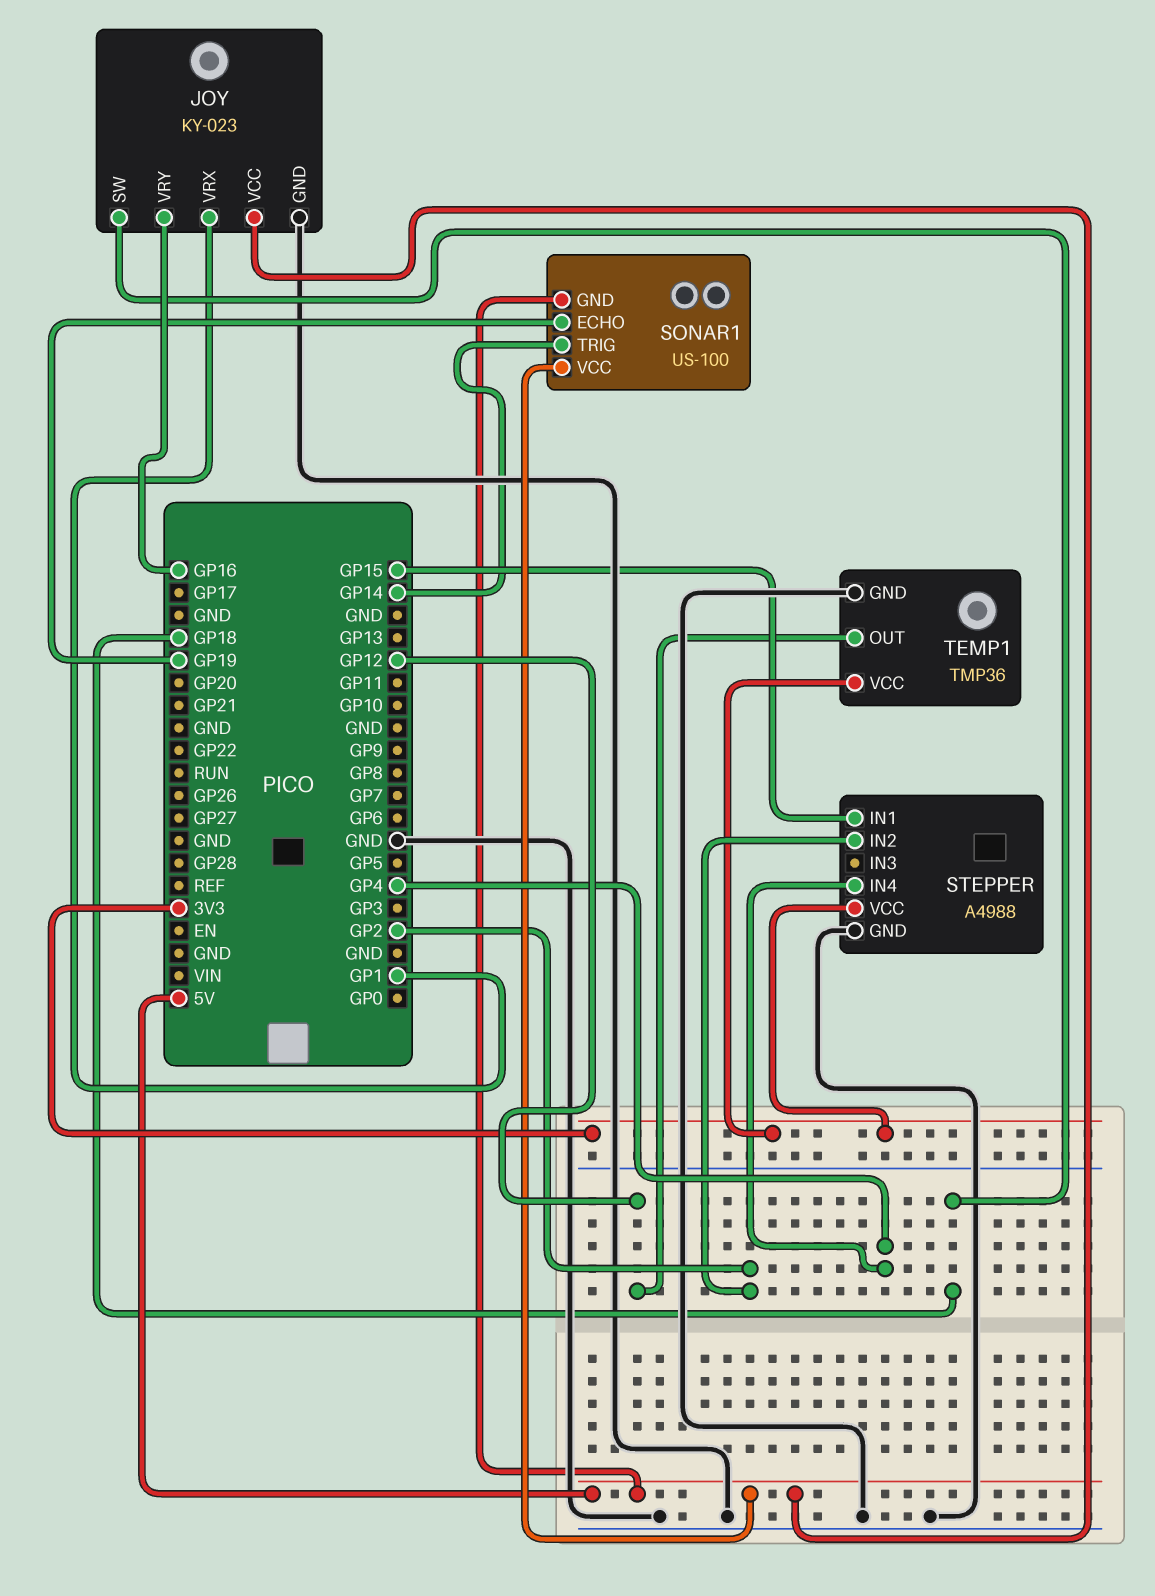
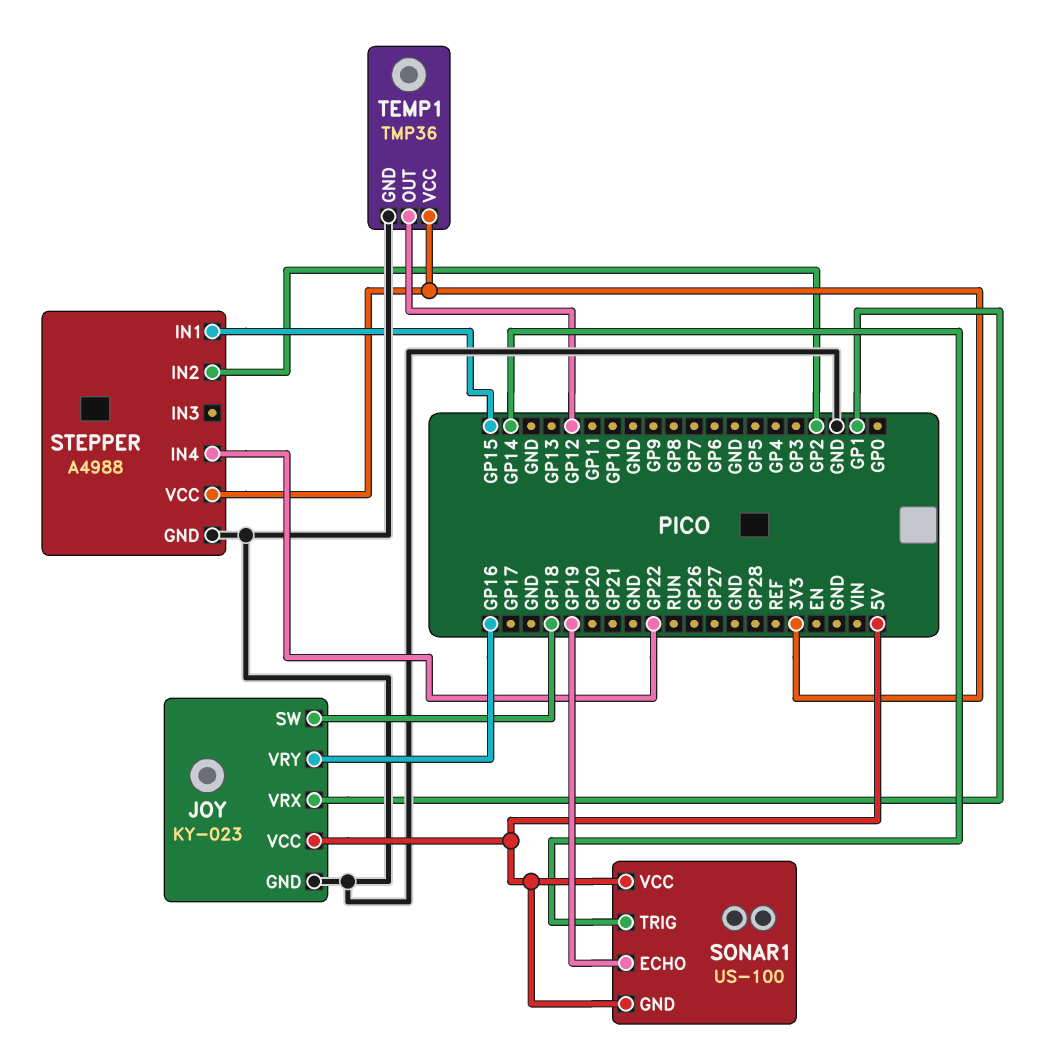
STEPPER pin IN4: GP4 -> GP22

